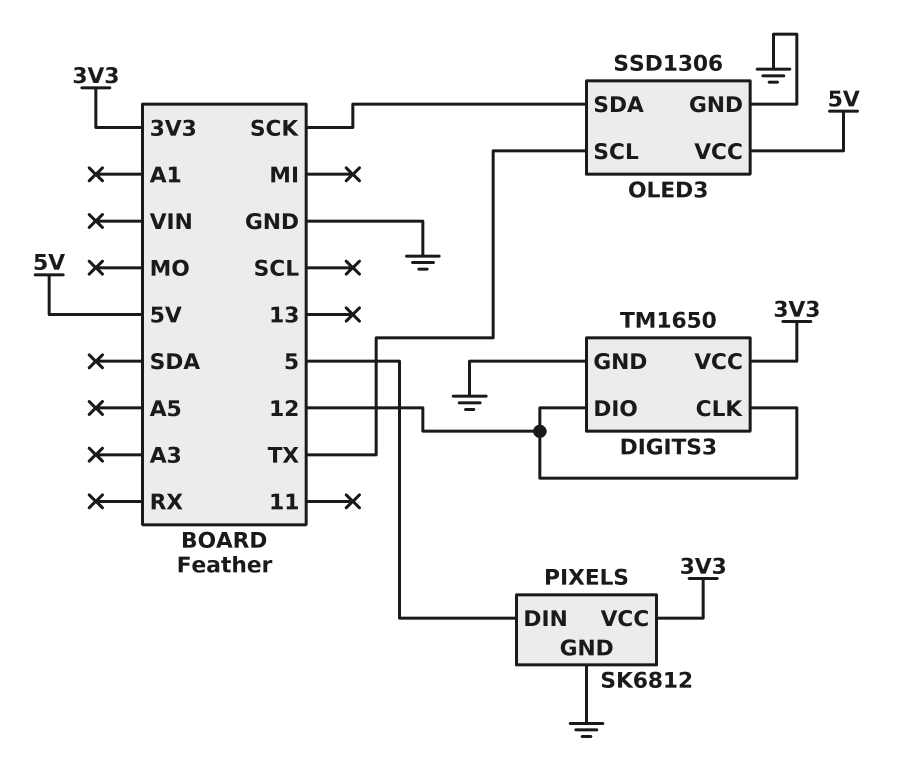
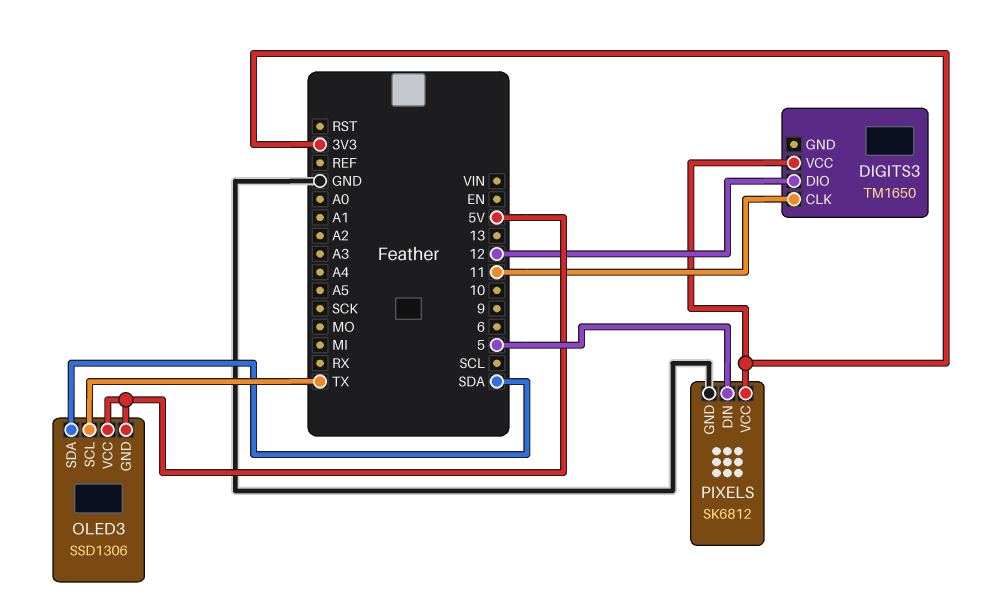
DIGITS3 pin CLK: 12 -> 11
DIGITS3 pin GND: GND -> none
OLED3 pin GND: GND -> 5V
OLED3 pin SDA: SCK -> SDA

